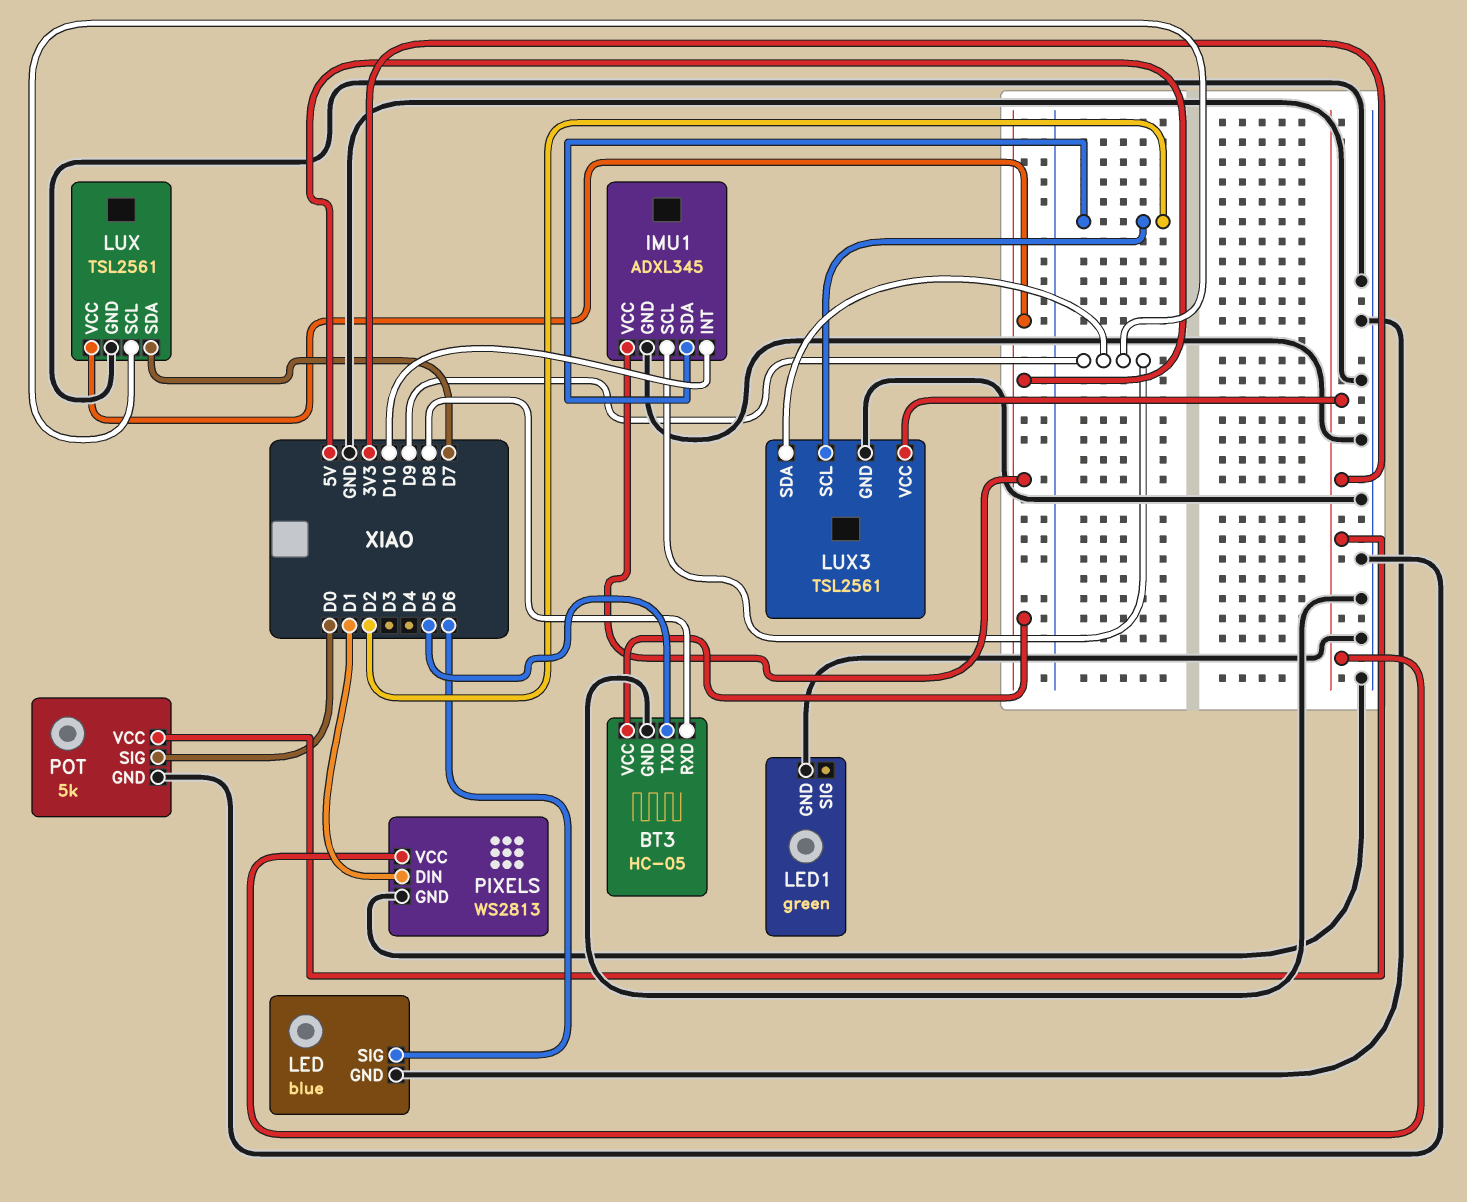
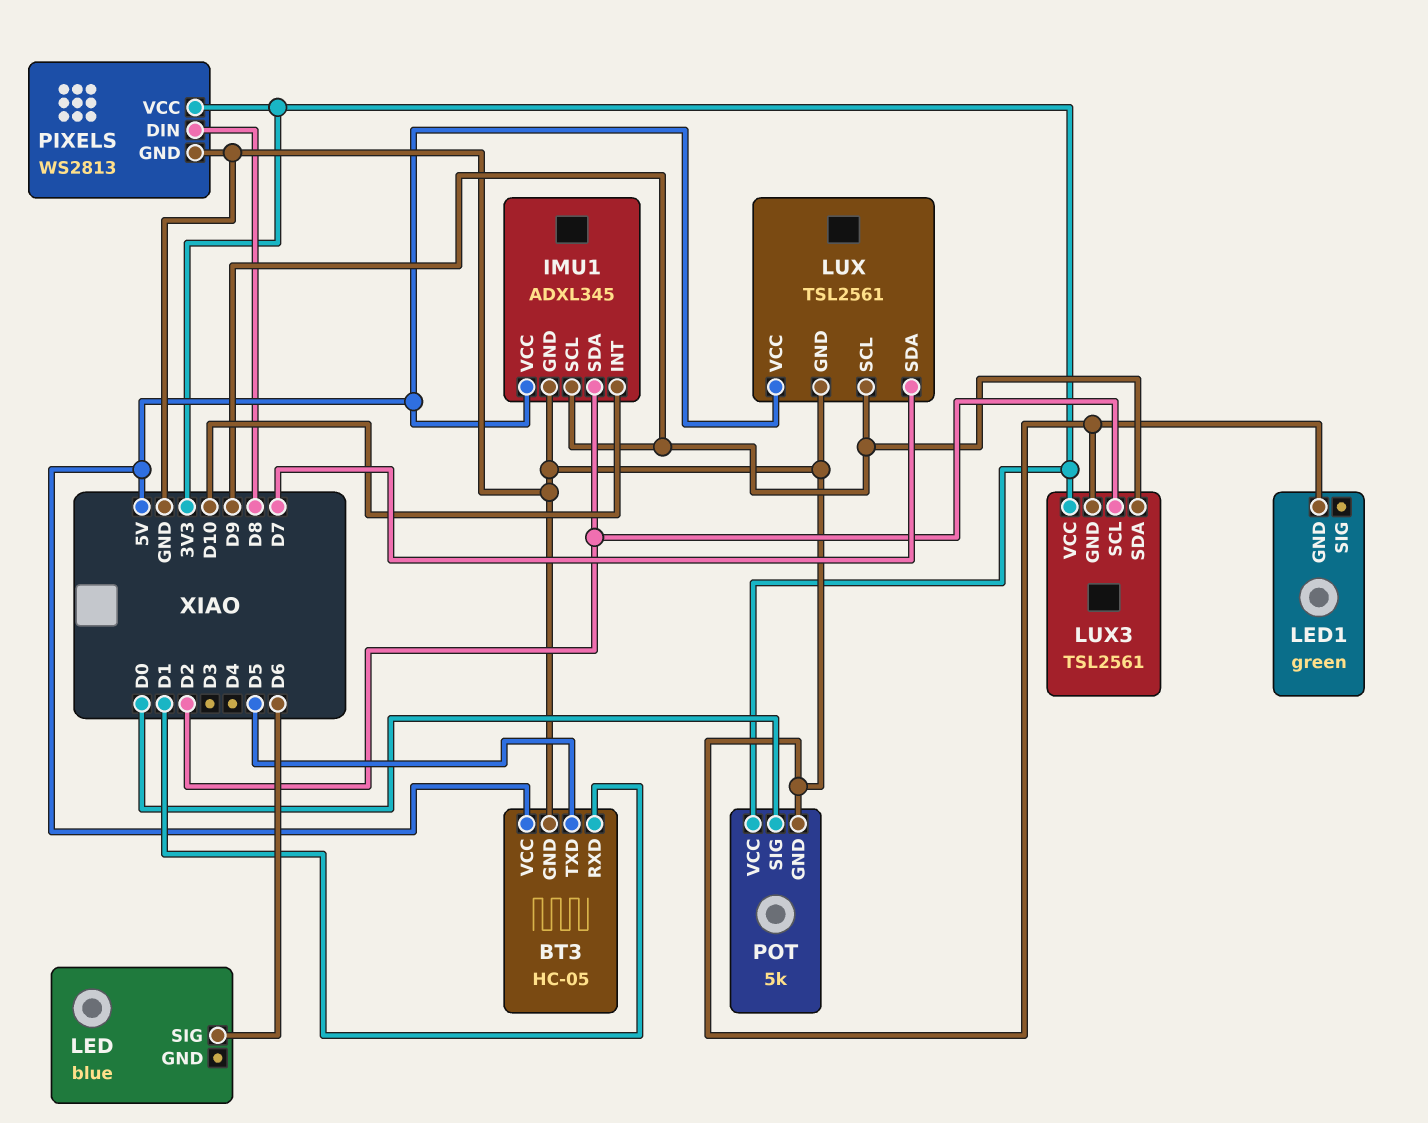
BT3 pin RXD: D8 -> D1
LED pin GND: GND -> none
PIXELS pin DIN: D1 -> D8

